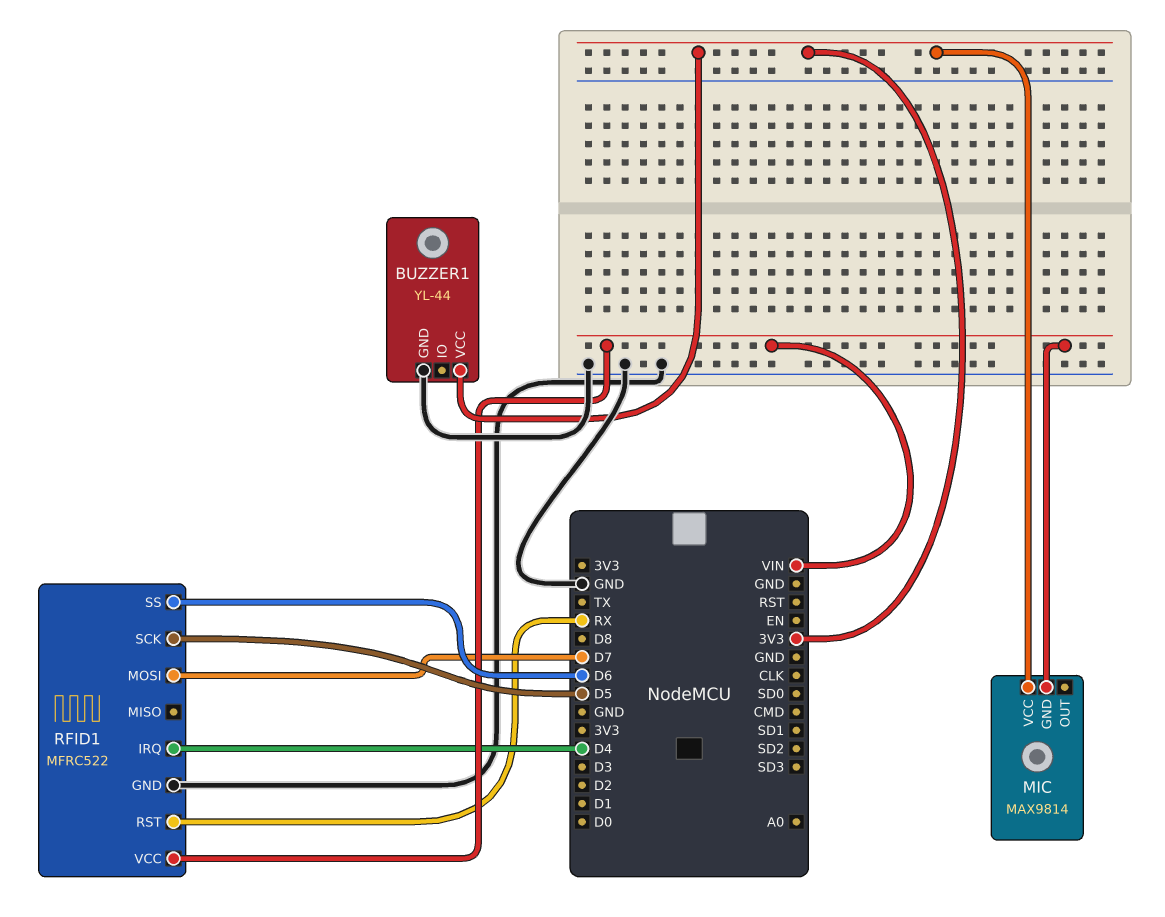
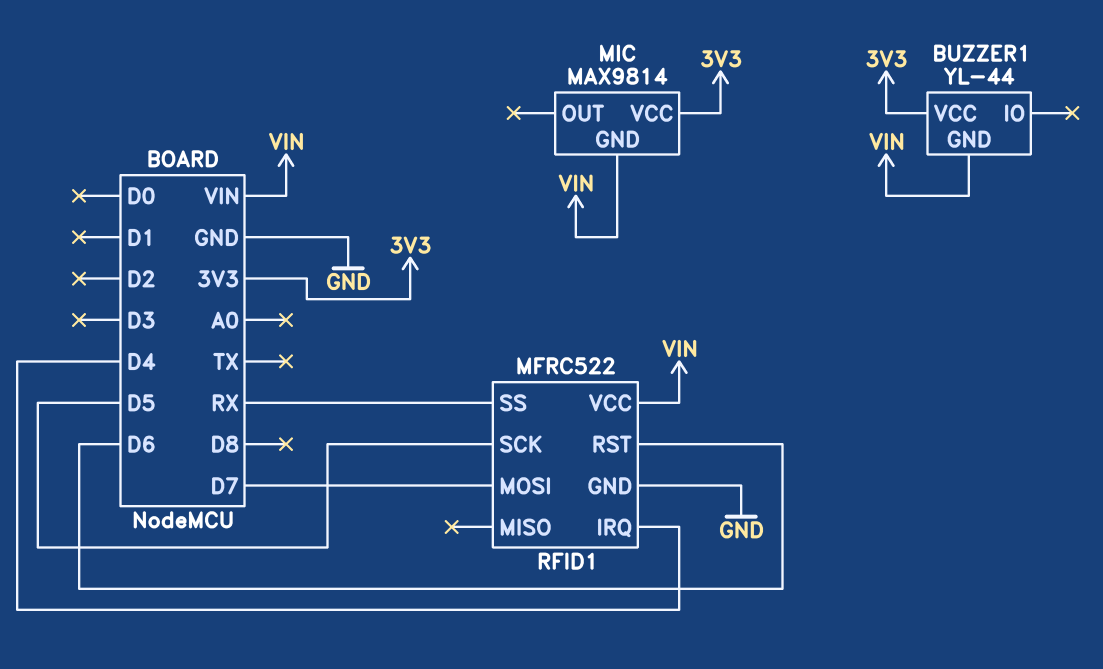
BUZZER1 pin GND: GND -> VIN
RFID1 pin RST: RX -> D6
RFID1 pin SS: D6 -> RX

